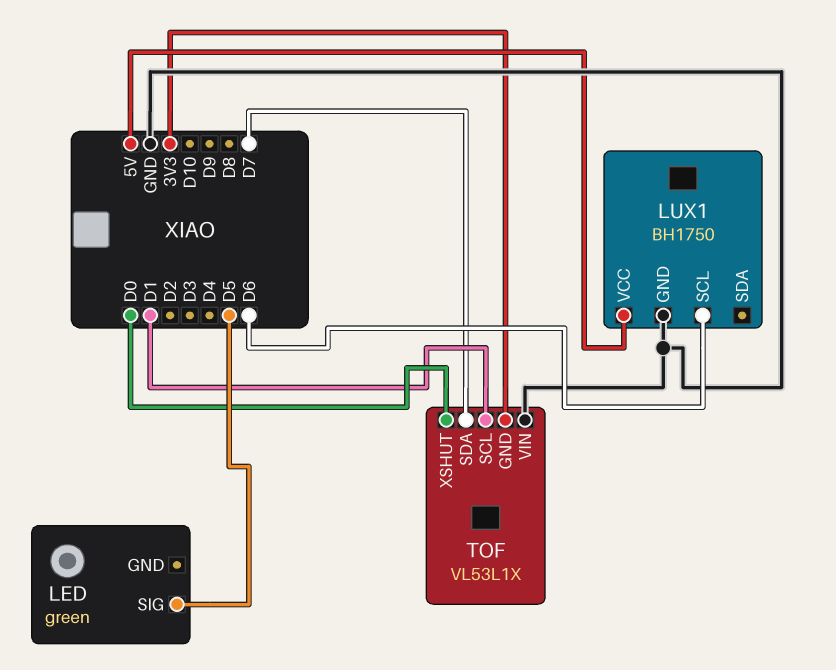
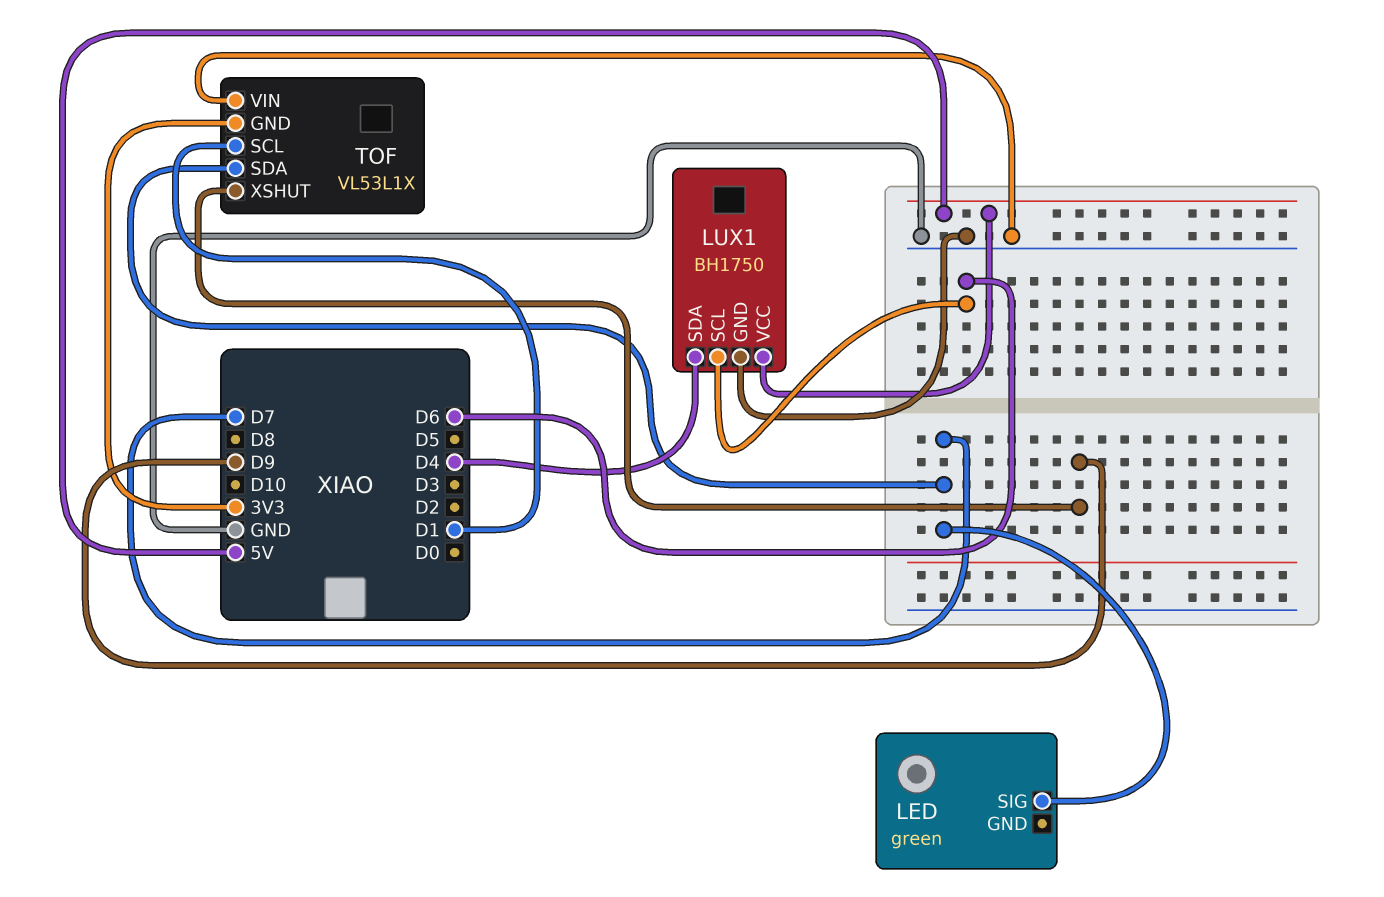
LED pin SIG: D5 -> D7
LUX1 pin SDA: none -> D4
TOF pin XSHUT: D0 -> D9

